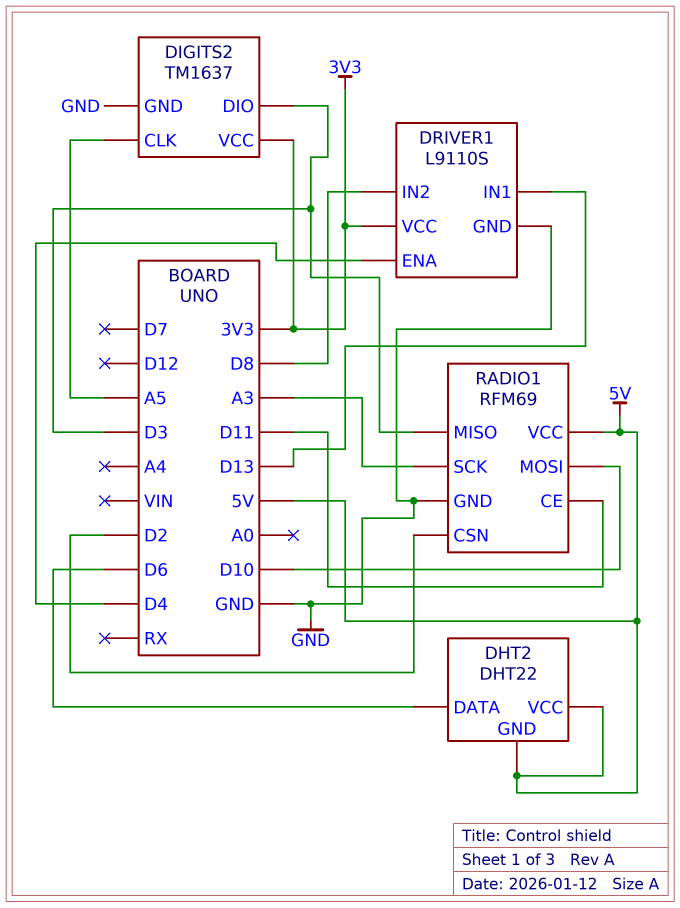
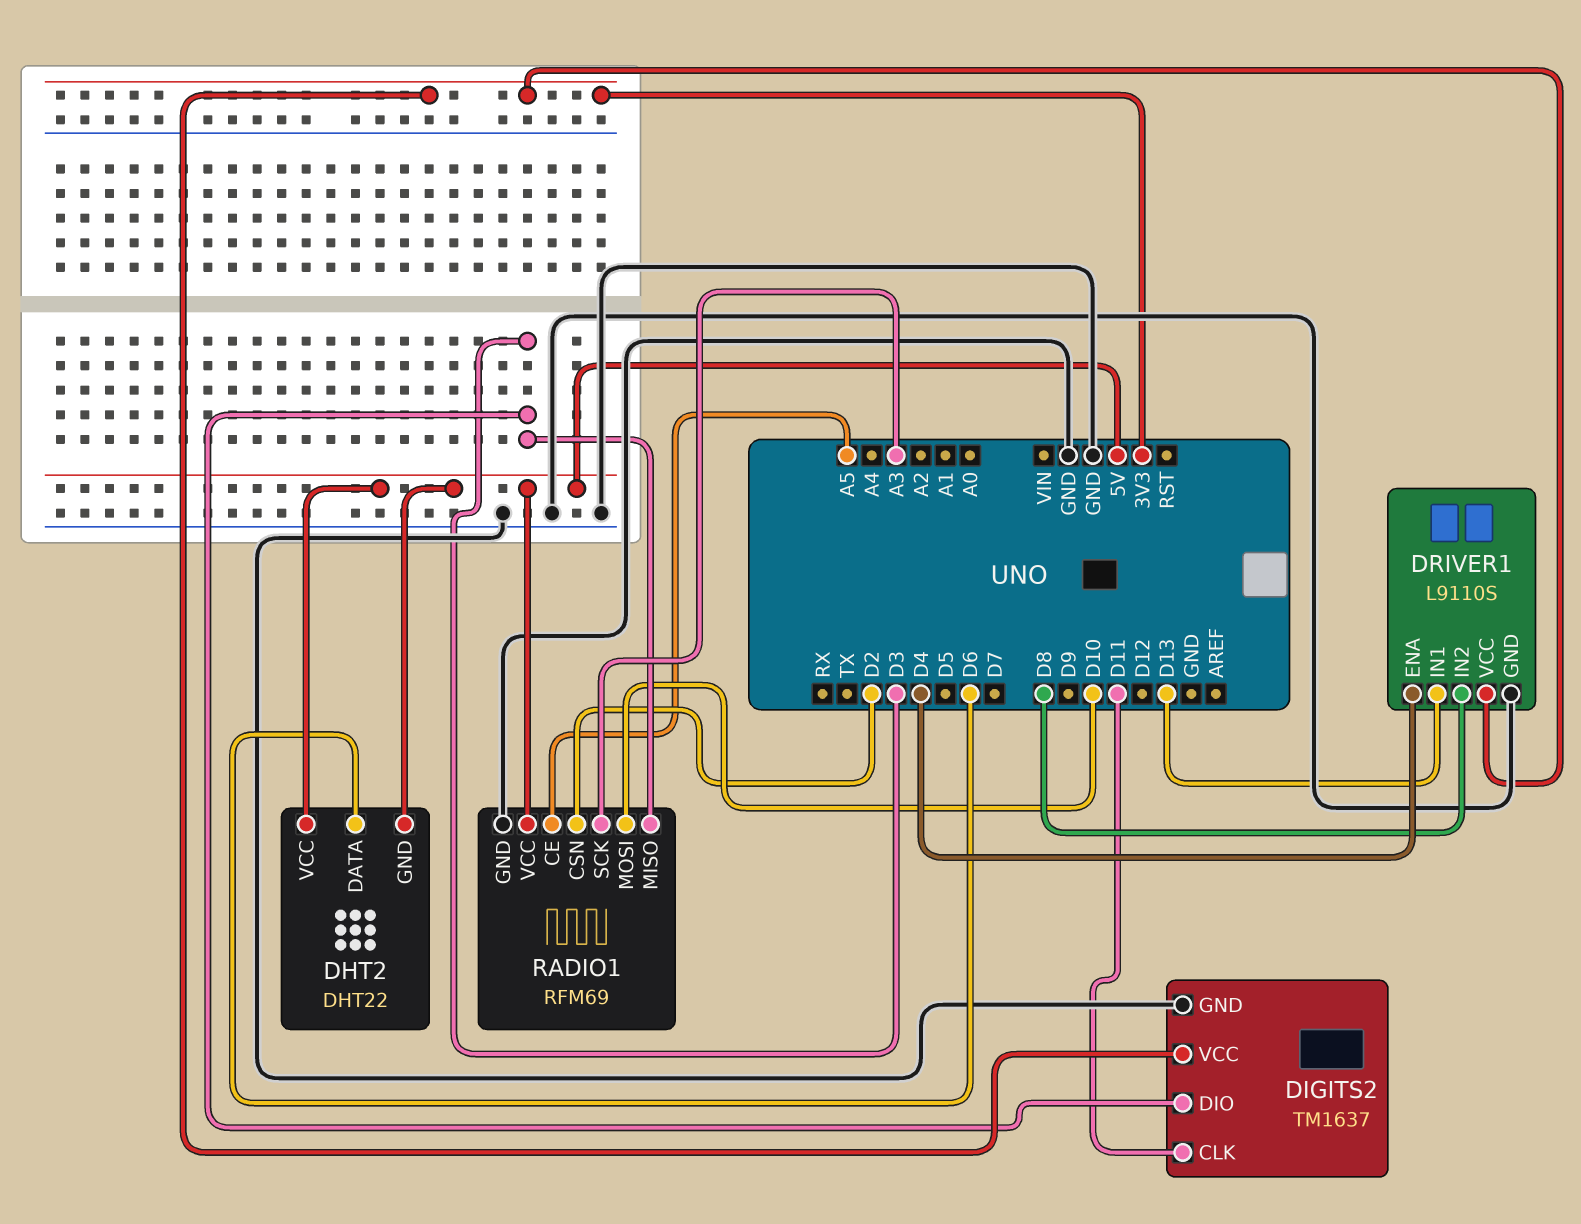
DIGITS2 pin CLK: A5 -> D11
RADIO1 pin CE: D11 -> A5

